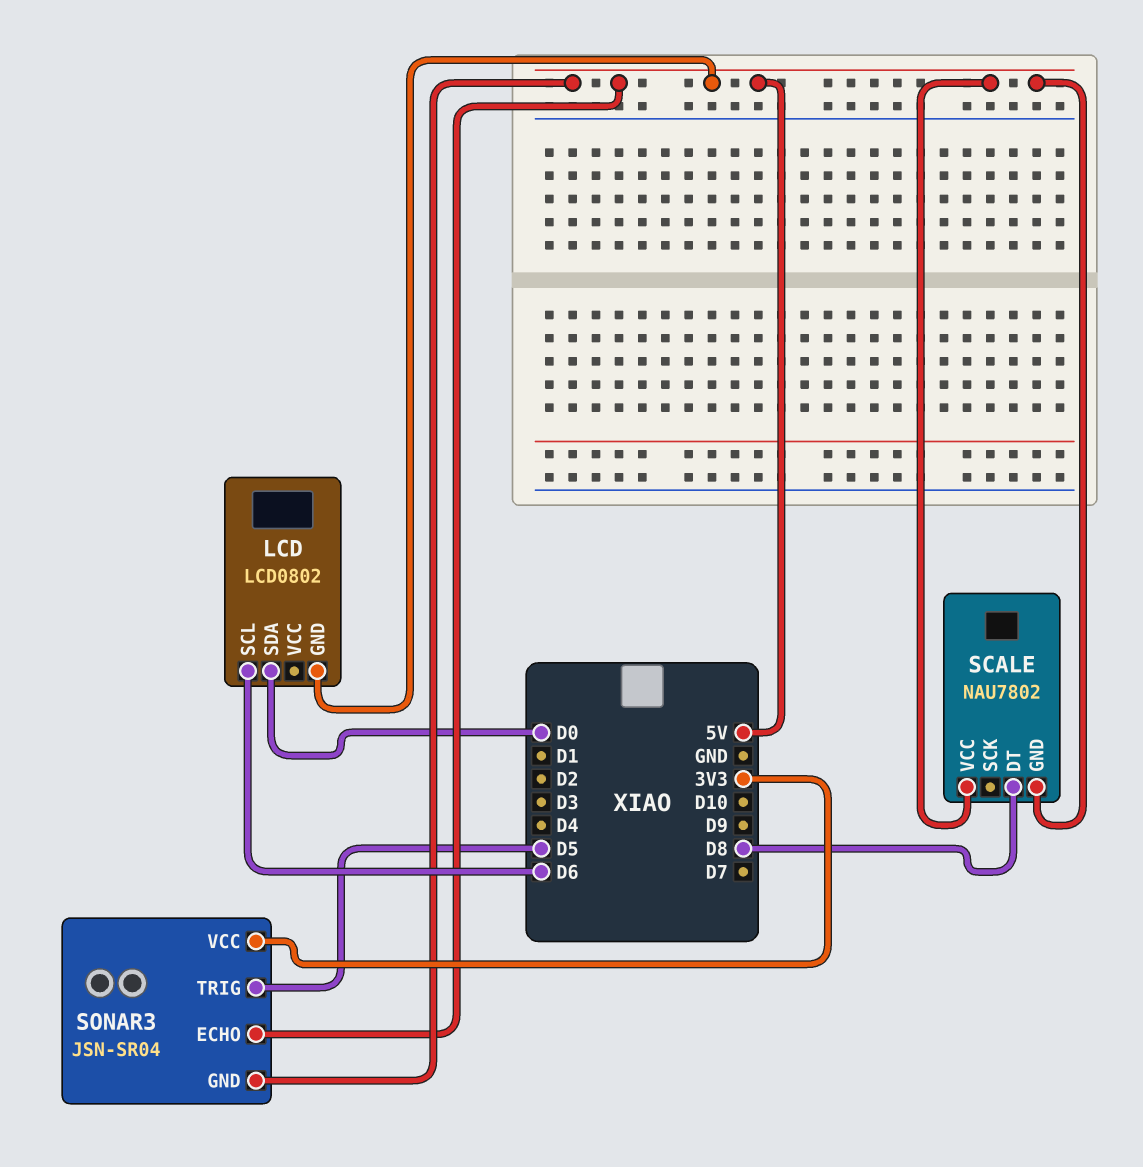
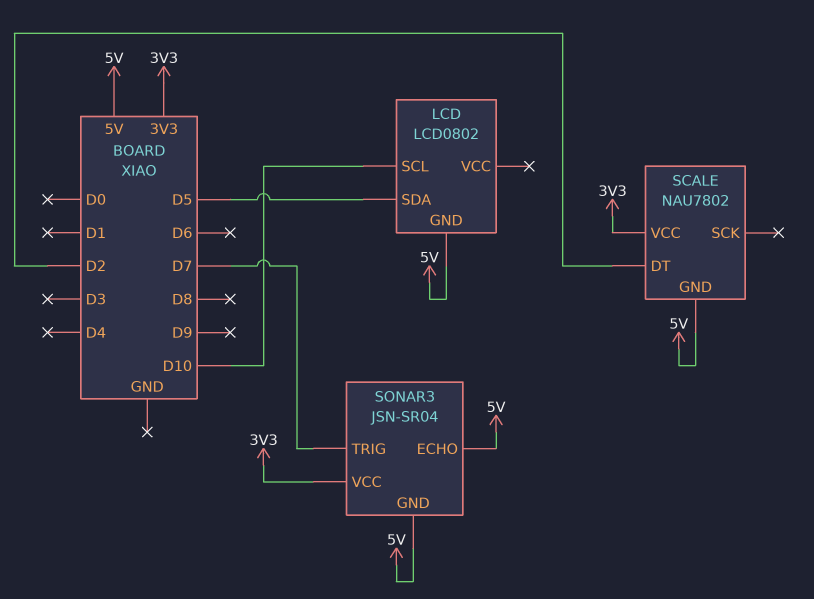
LCD pin SCL: D6 -> D10
LCD pin SDA: D0 -> D5
SCALE pin DT: D8 -> D2
SCALE pin VCC: 5V -> 3V3
SONAR3 pin TRIG: D5 -> D7

